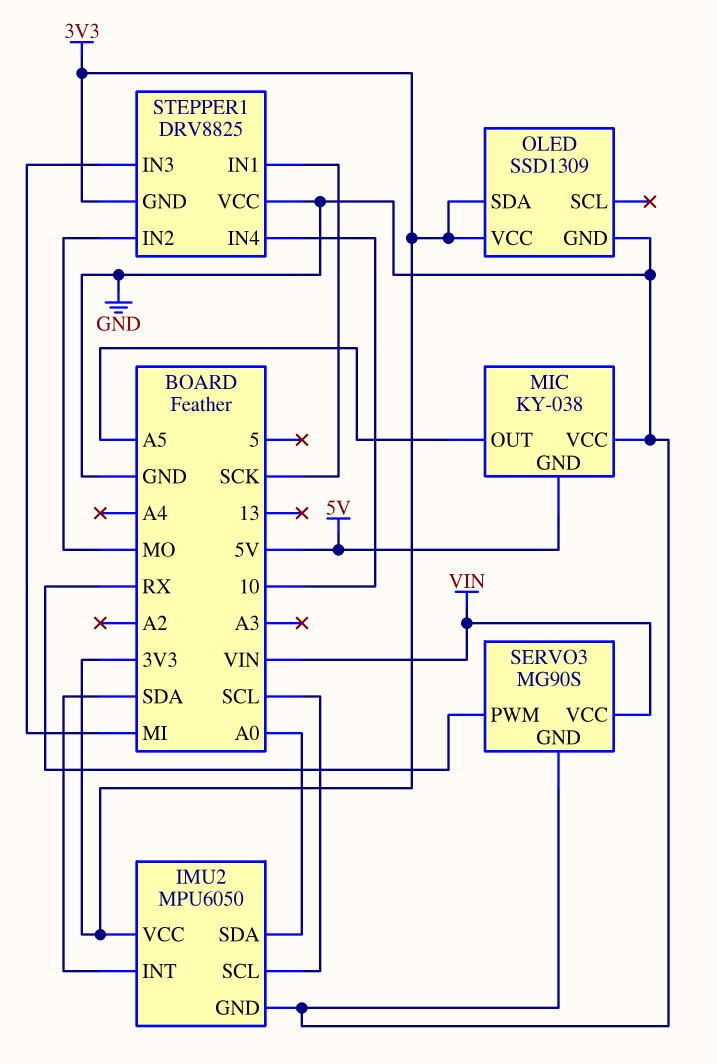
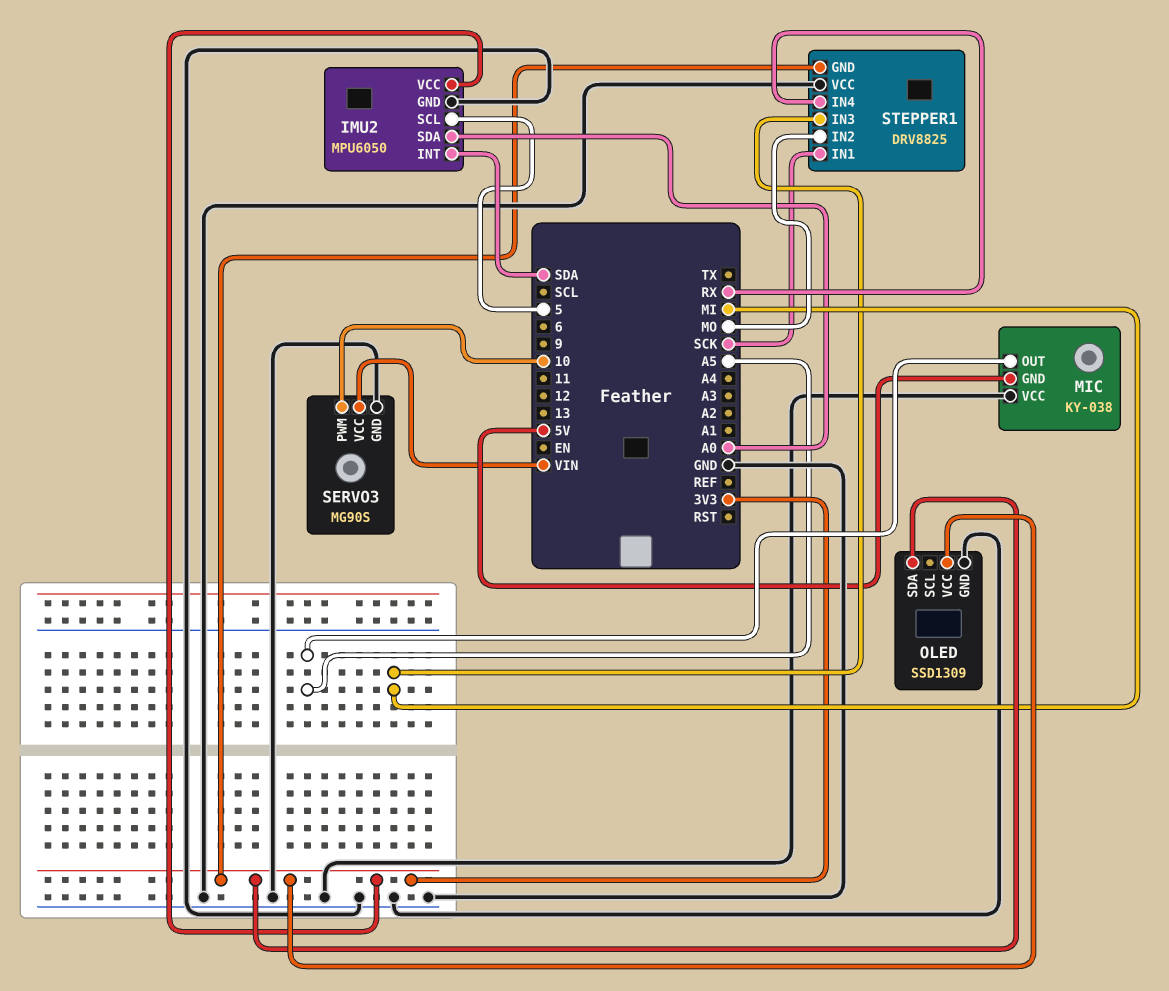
IMU2 pin SCL: SCL -> 5
SERVO3 pin PWM: RX -> 10
STEPPER1 pin IN4: 10 -> RX

